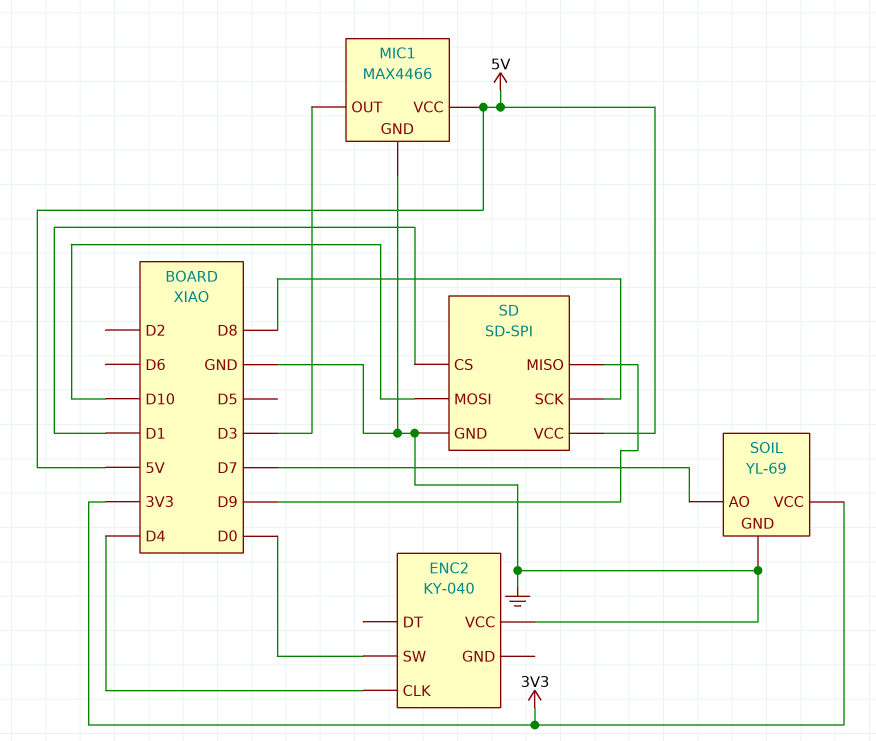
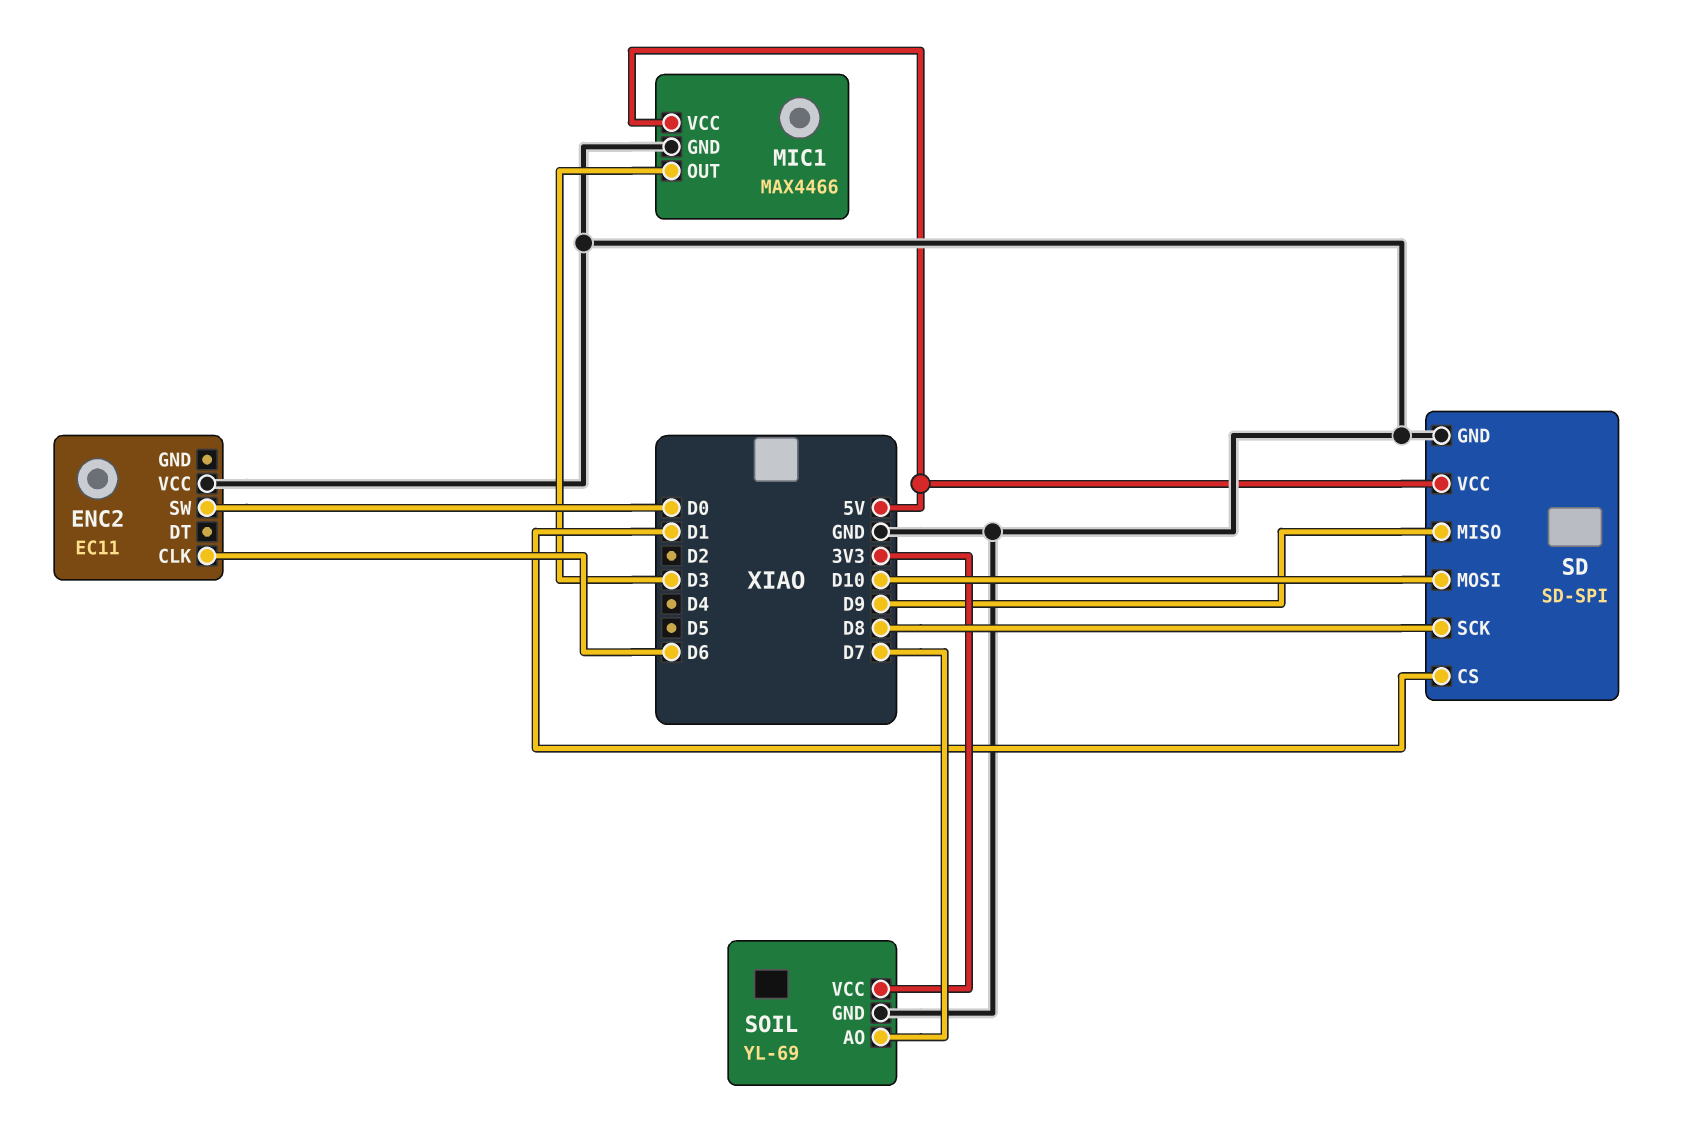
ENC2: KY-040 -> EC11
ENC2 pin CLK: D4 -> D6

